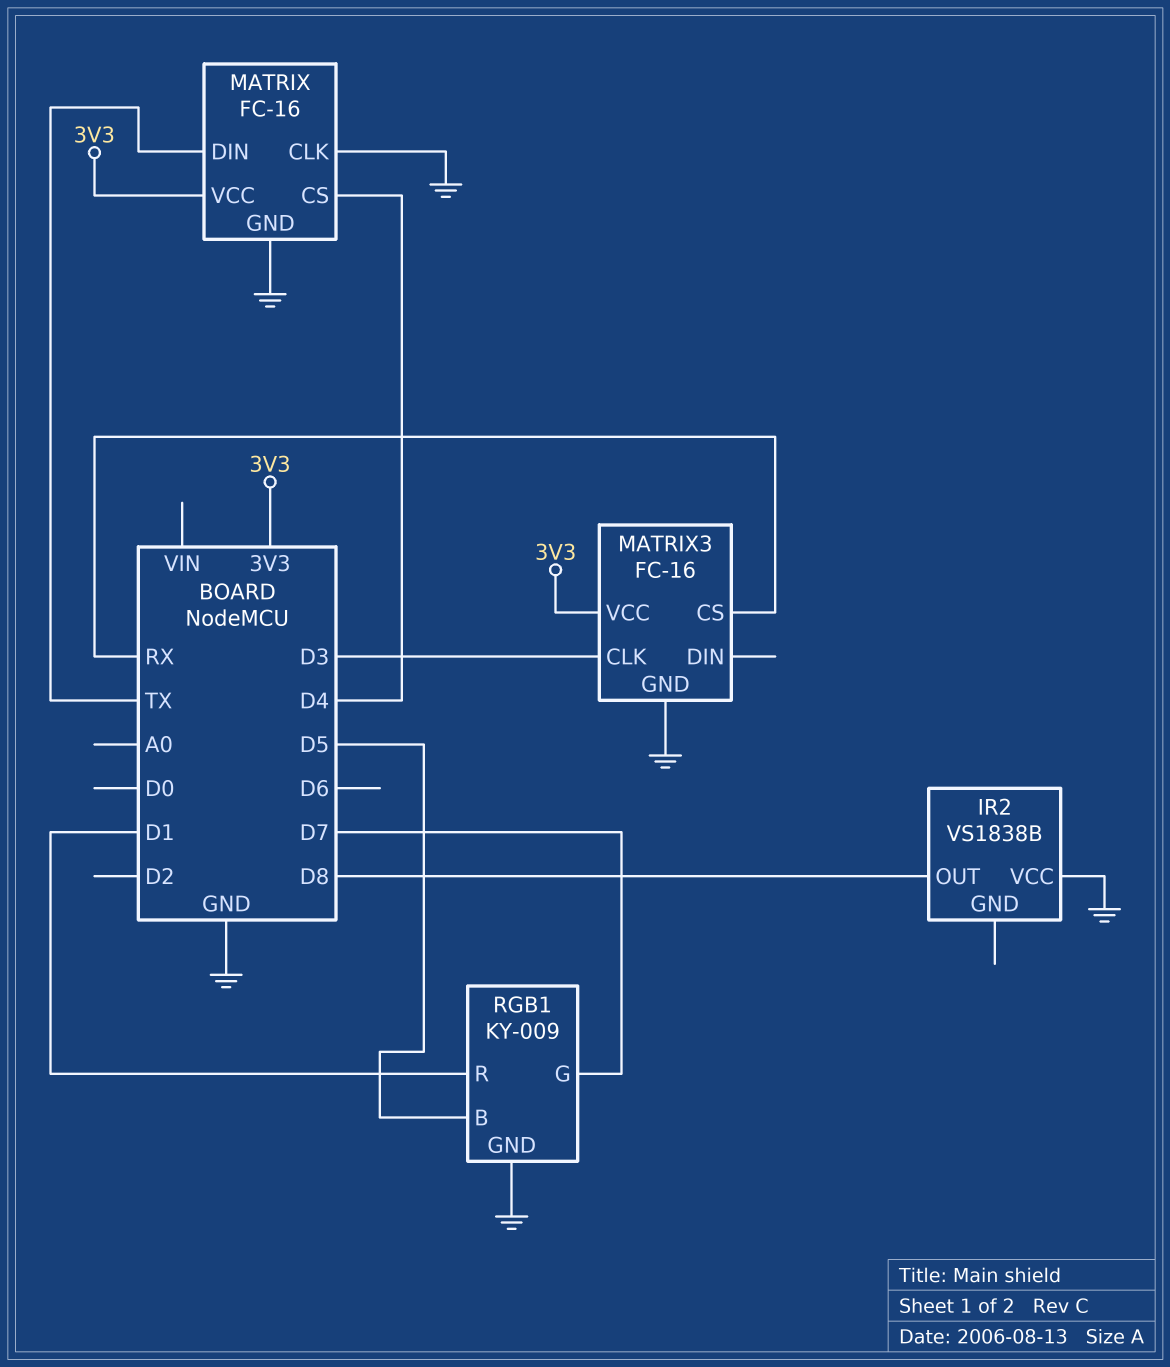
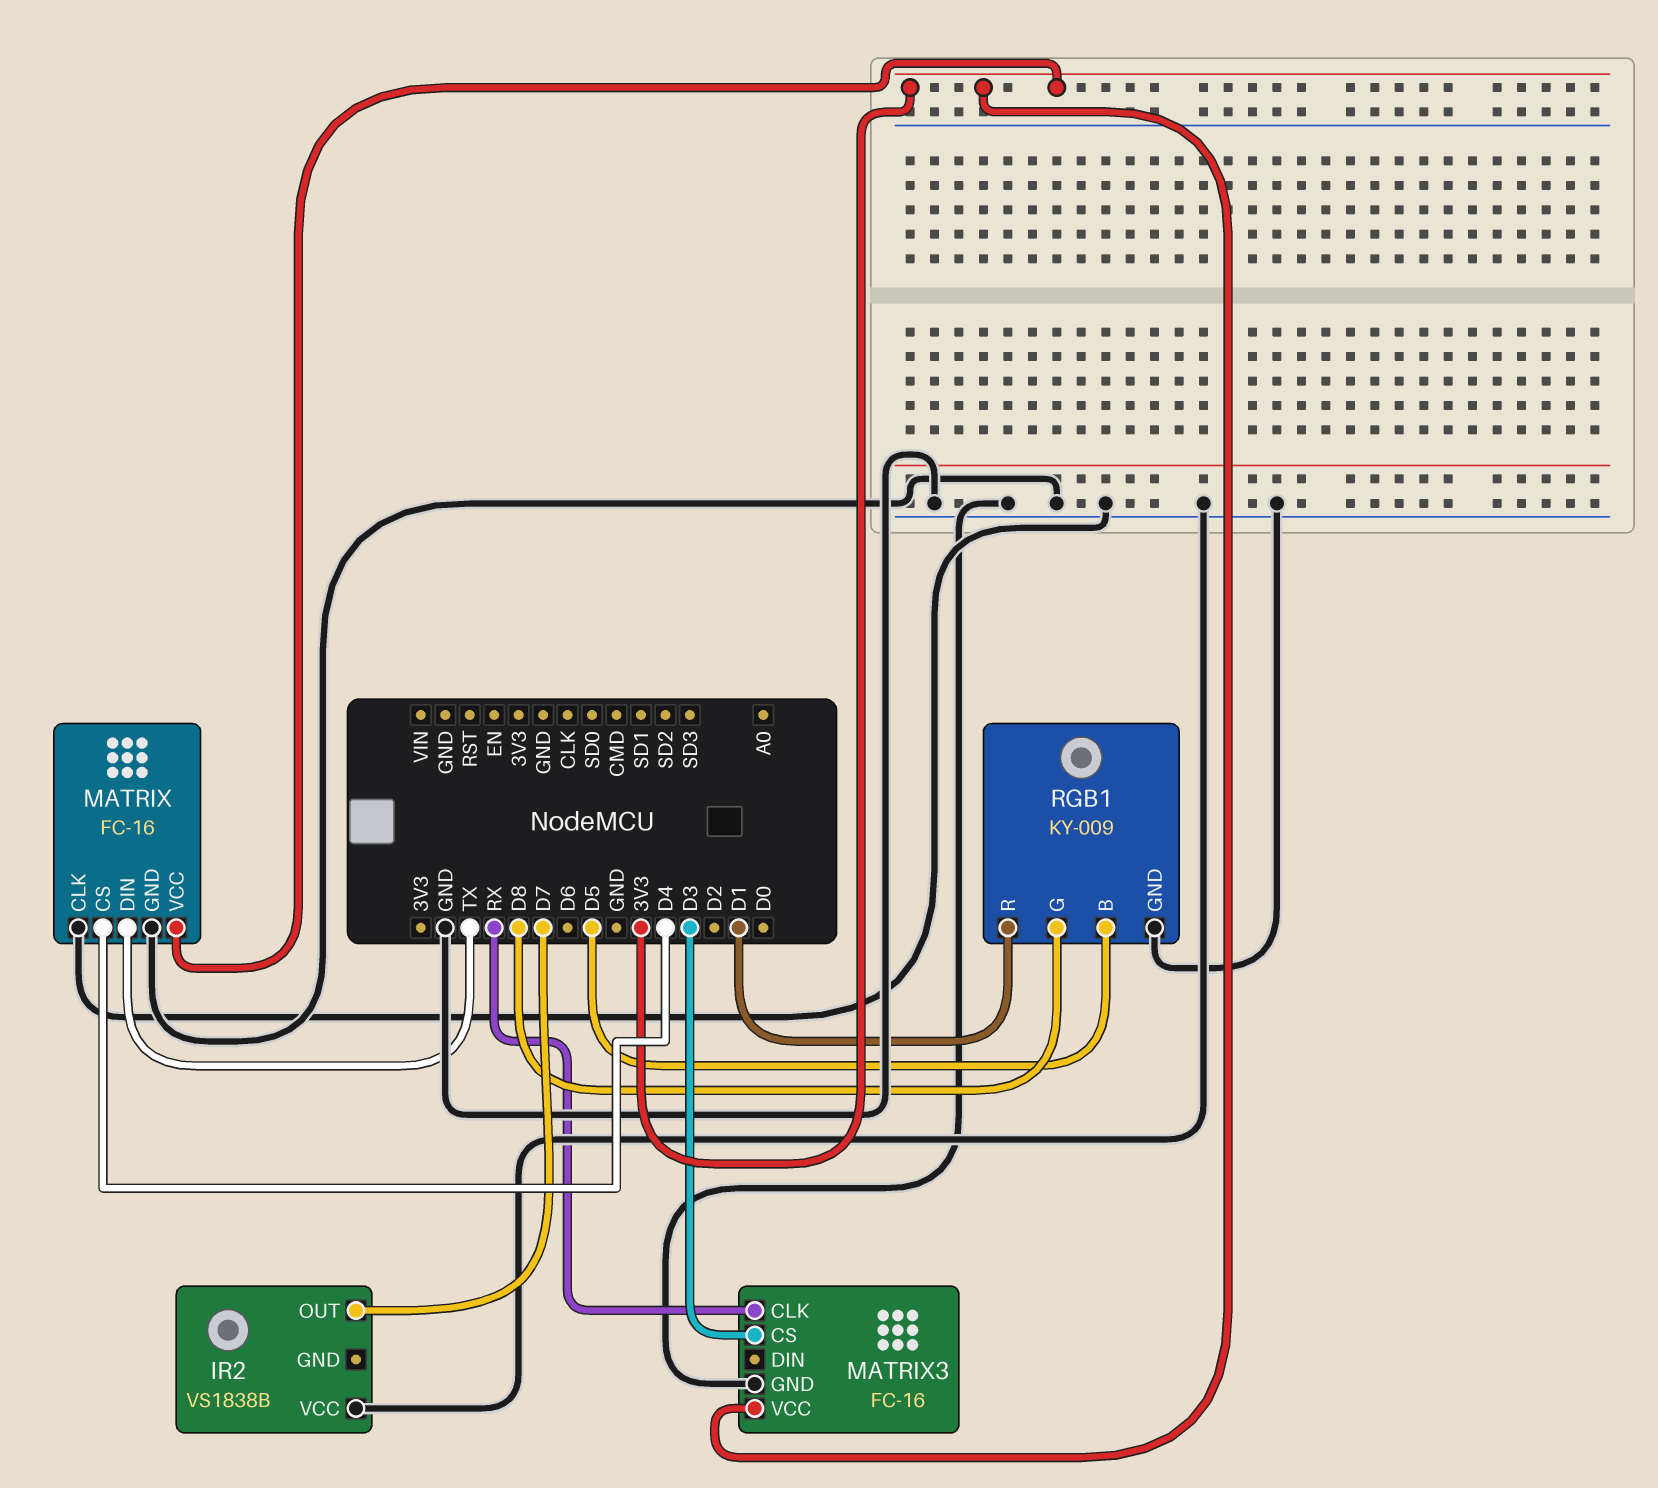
IR2 pin OUT: D8 -> D7
MATRIX3 pin CLK: D3 -> RX
MATRIX3 pin CS: RX -> D3
RGB1 pin G: D7 -> D8

